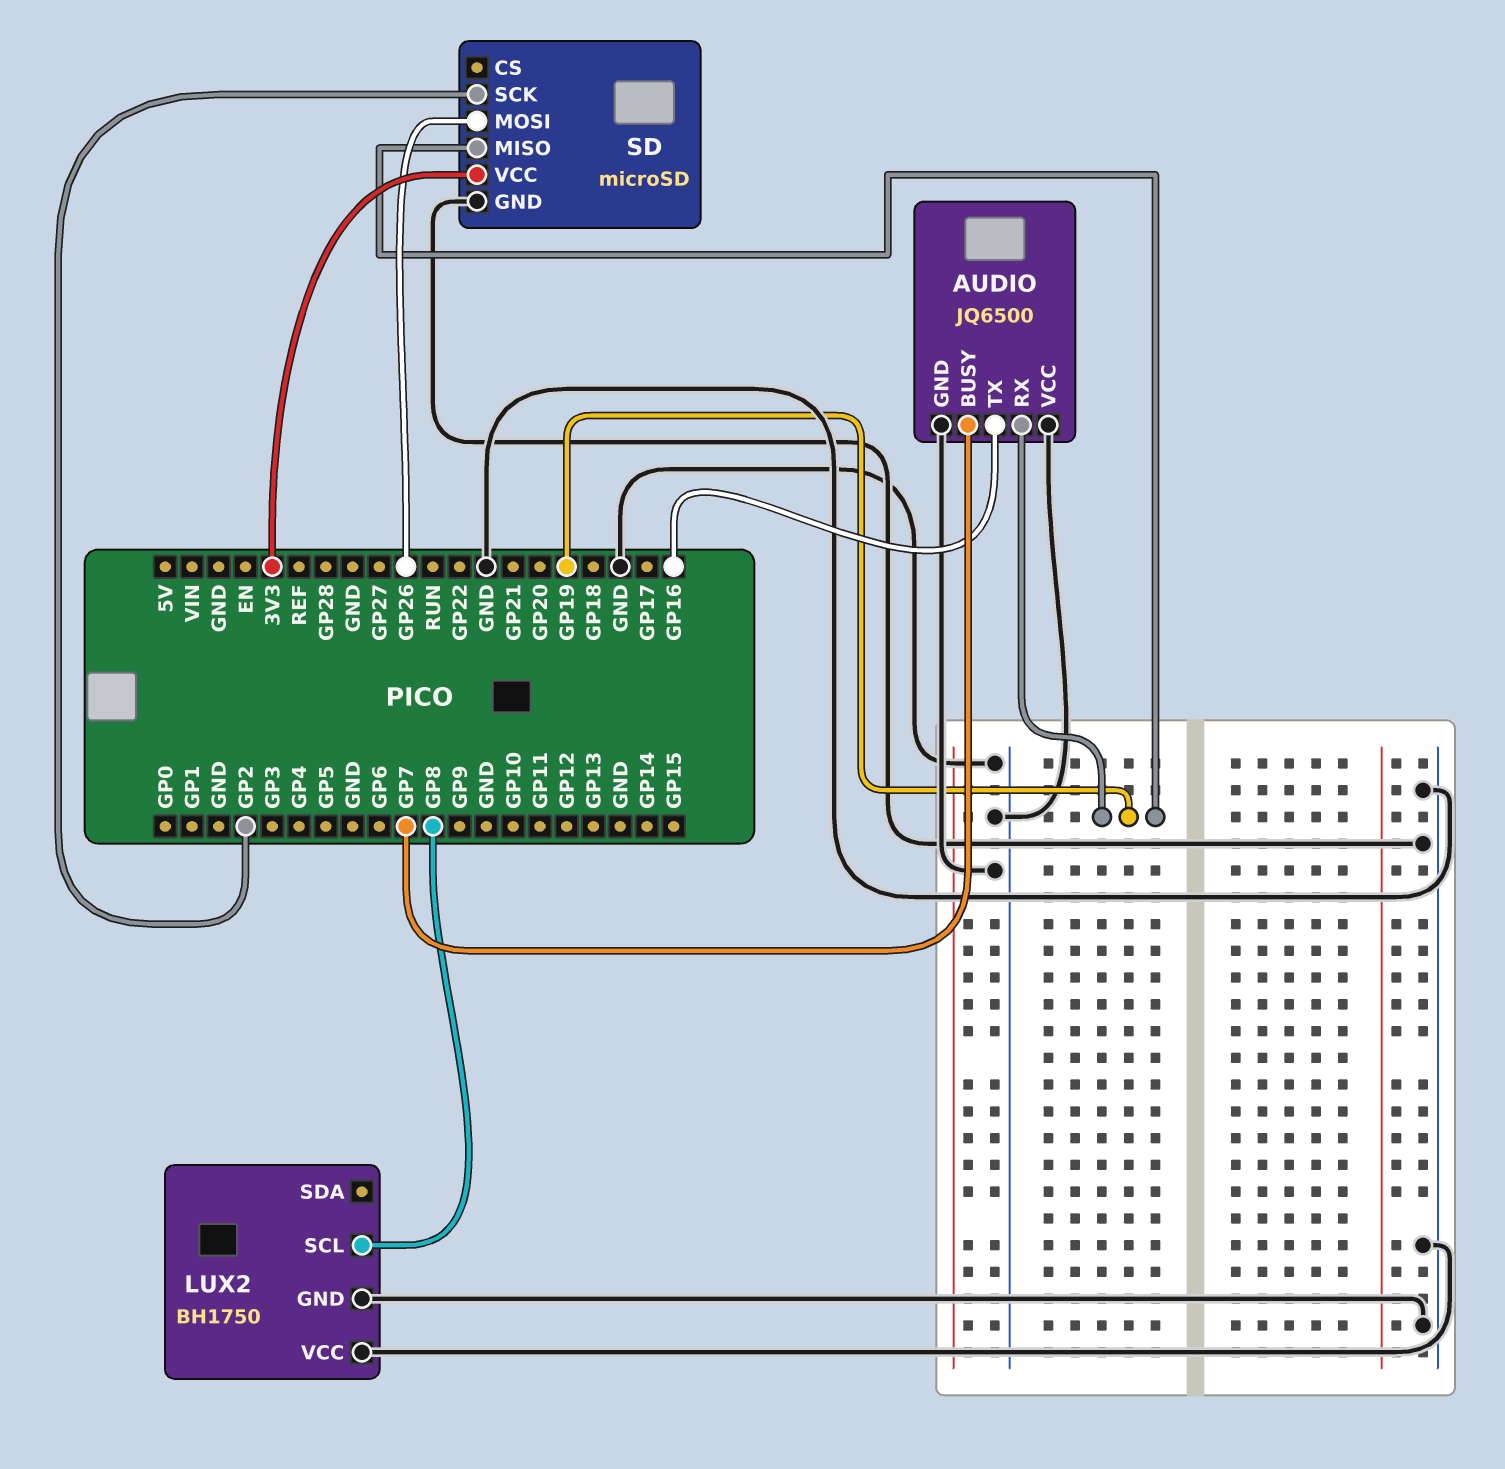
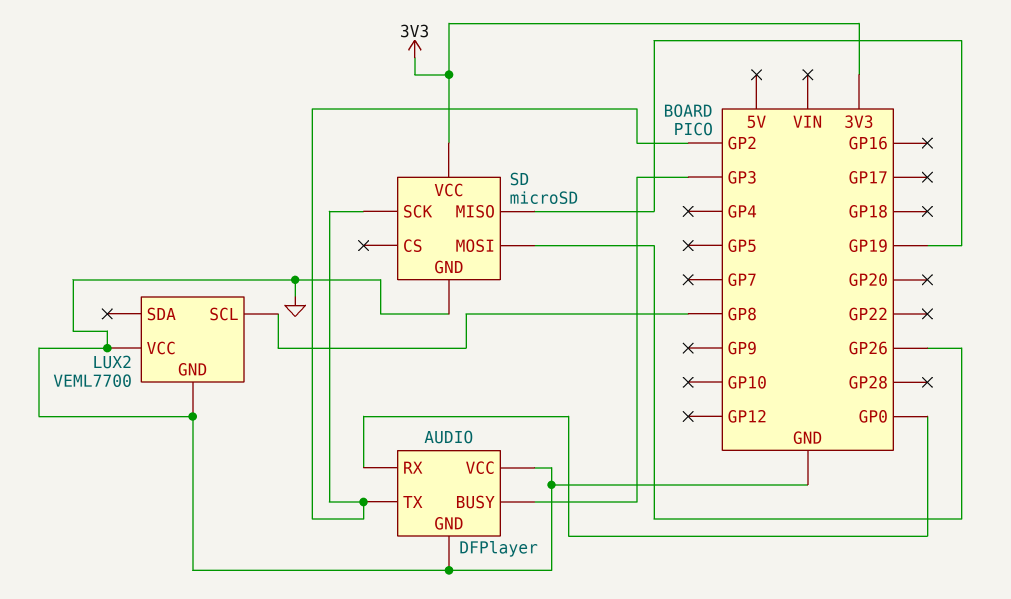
AUDIO: JQ6500 -> DFPlayer
AUDIO pin BUSY: GP7 -> GP3
AUDIO pin RX: GP19 -> GP0
AUDIO pin TX: GP16 -> GP2
LUX2: BH1750 -> VEML7700

